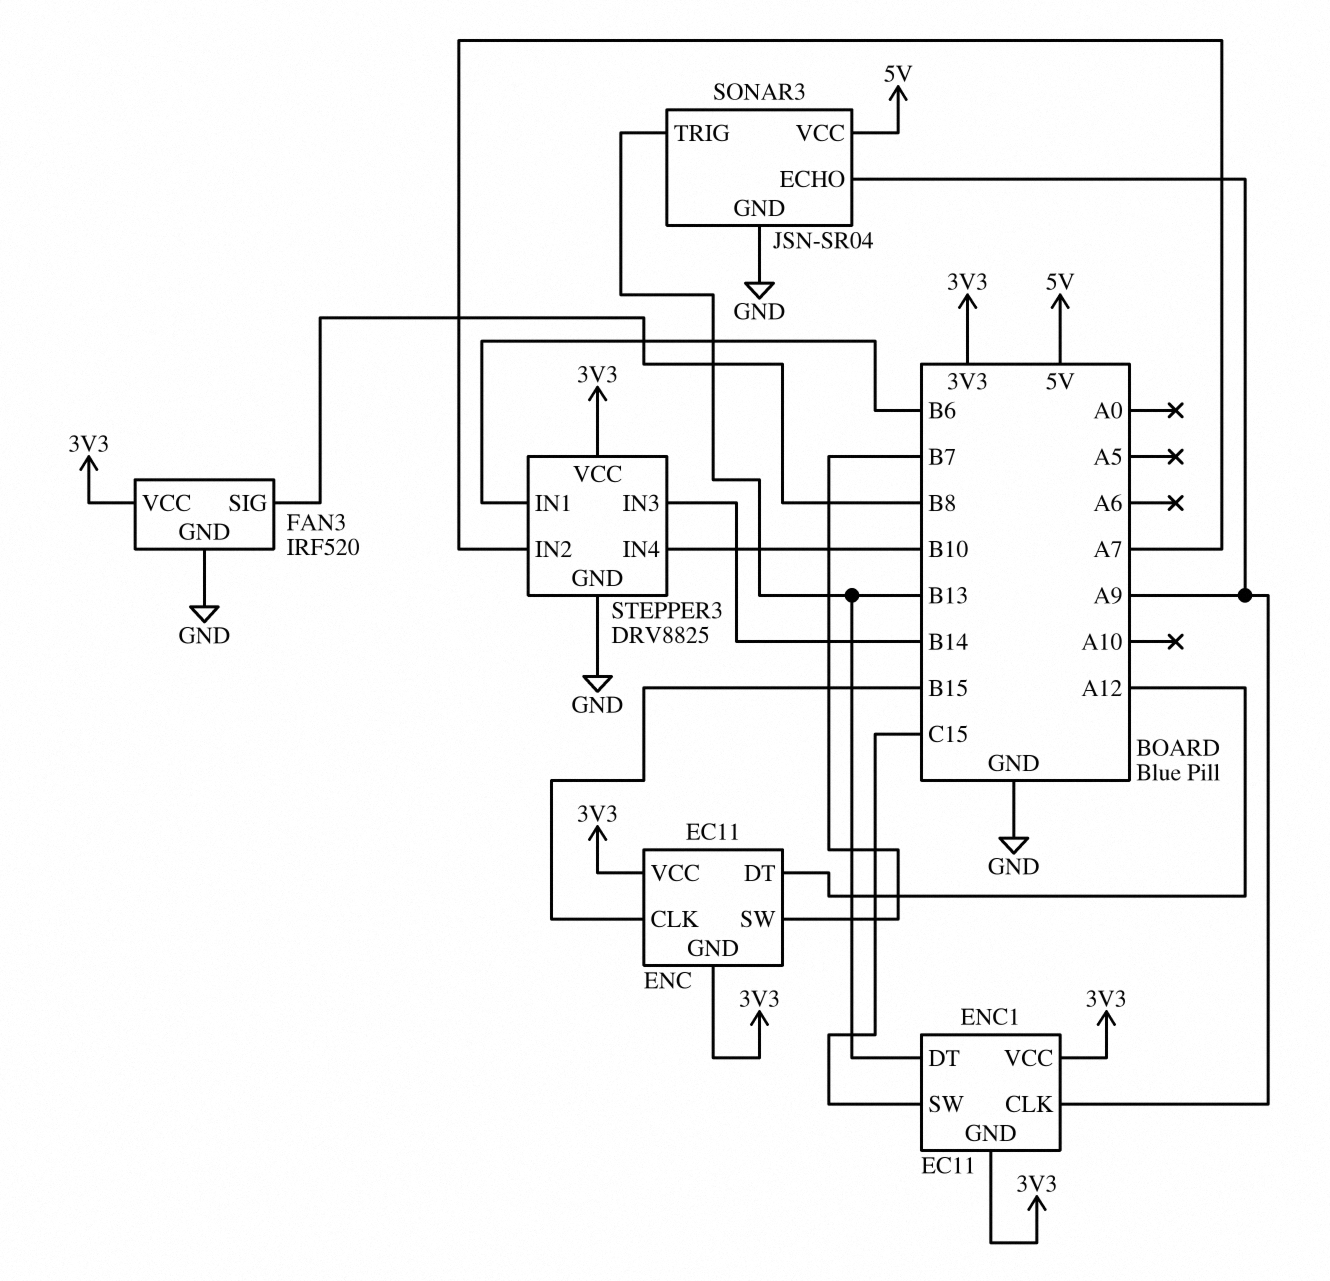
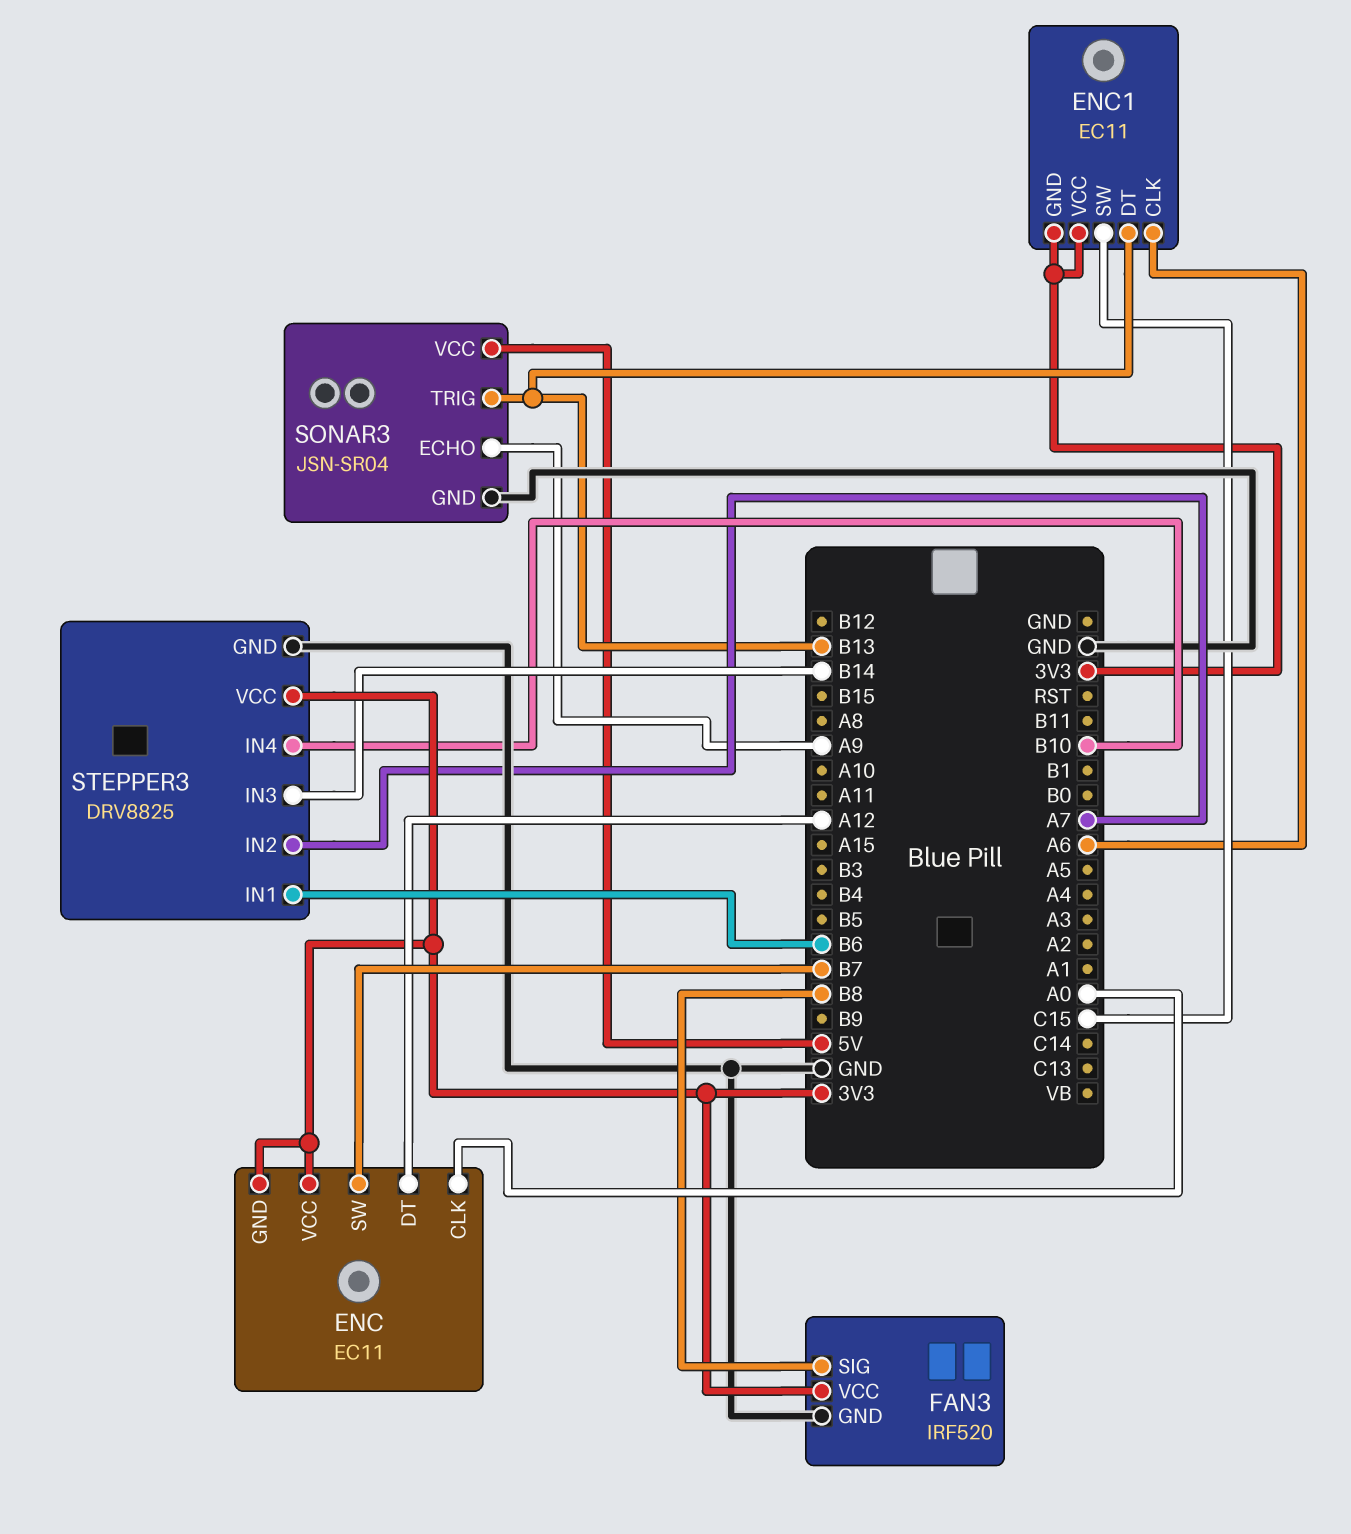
ENC pin CLK: B15 -> A0
ENC1 pin CLK: A9 -> A6

